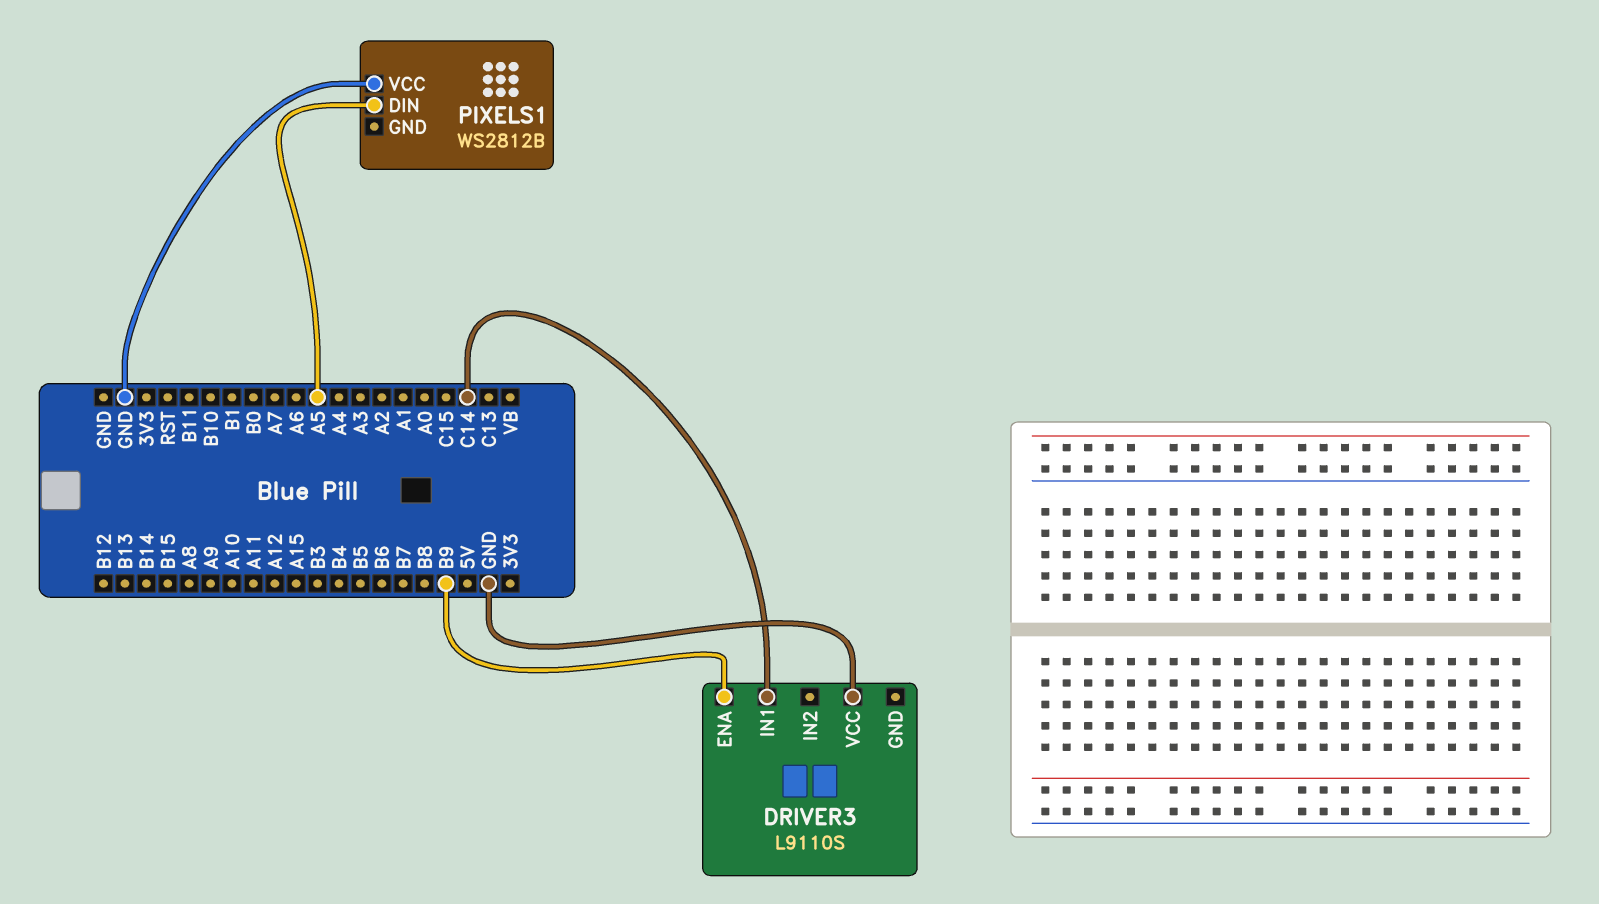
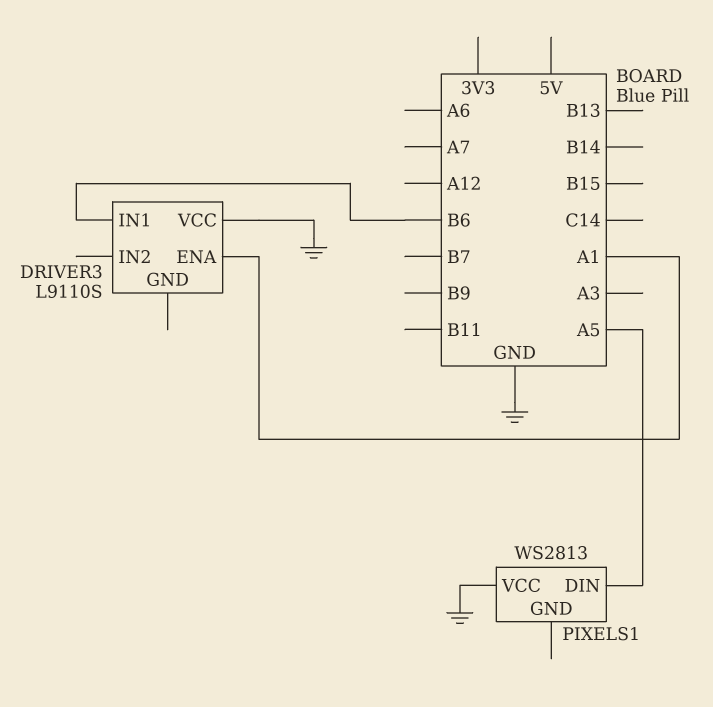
DRIVER3 pin ENA: B9 -> A1
DRIVER3 pin IN1: C14 -> B6
PIXELS1: WS2812B -> WS2813

